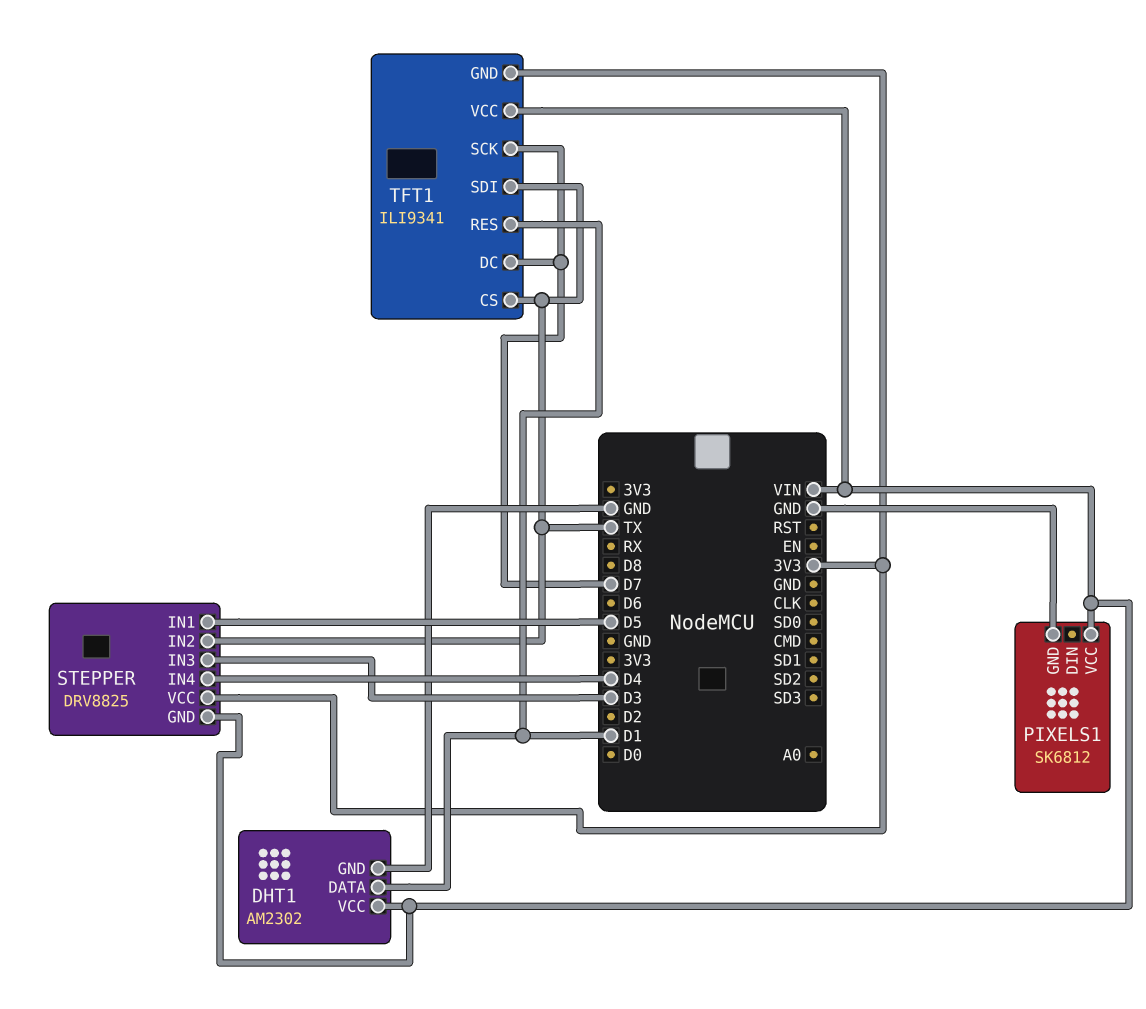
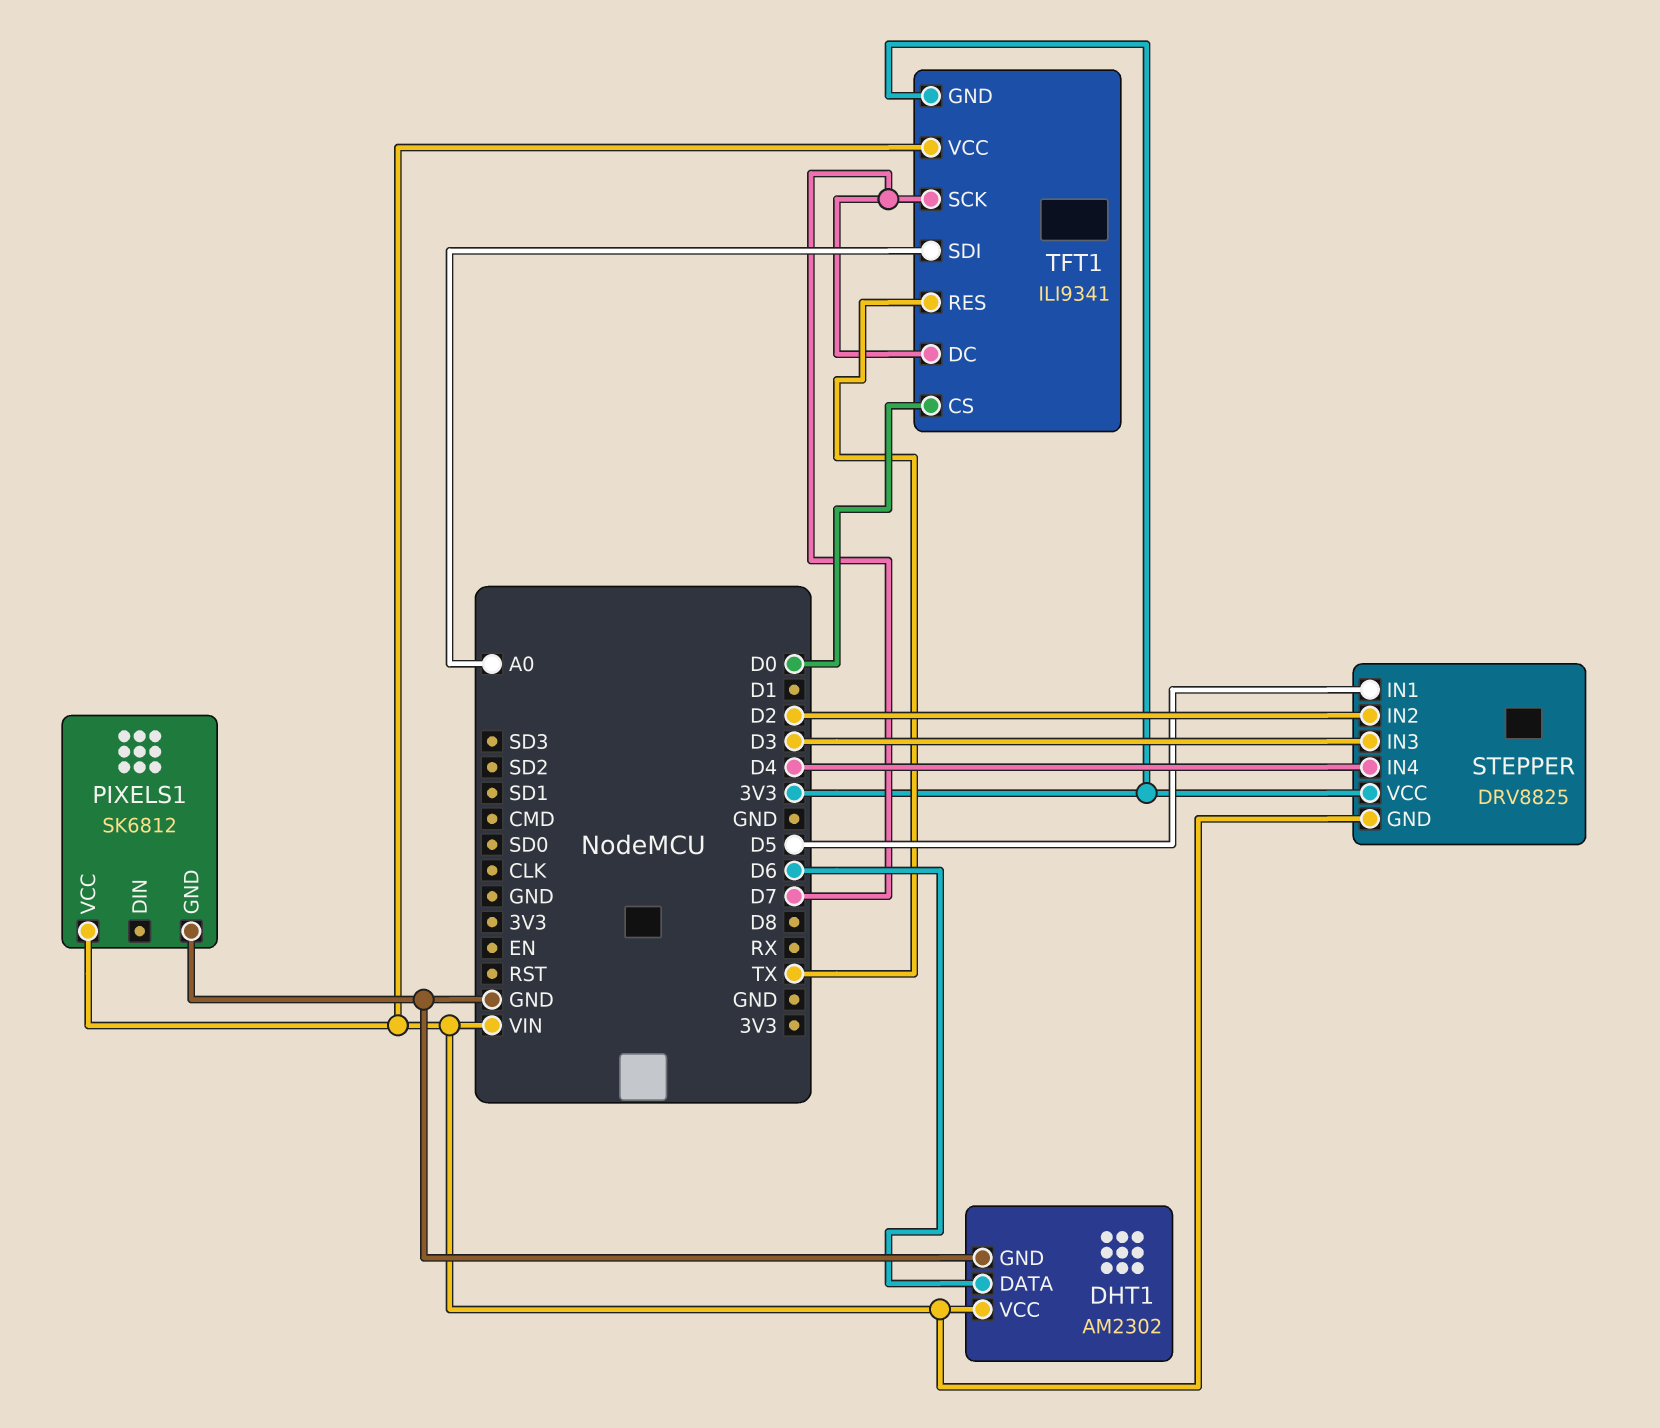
DHT1 pin DATA: D1 -> D6
STEPPER pin IN2: TX -> D2
TFT1 pin CS: TX -> D0
TFT1 pin RES: D1 -> TX
TFT1 pin SDI: TX -> A0

